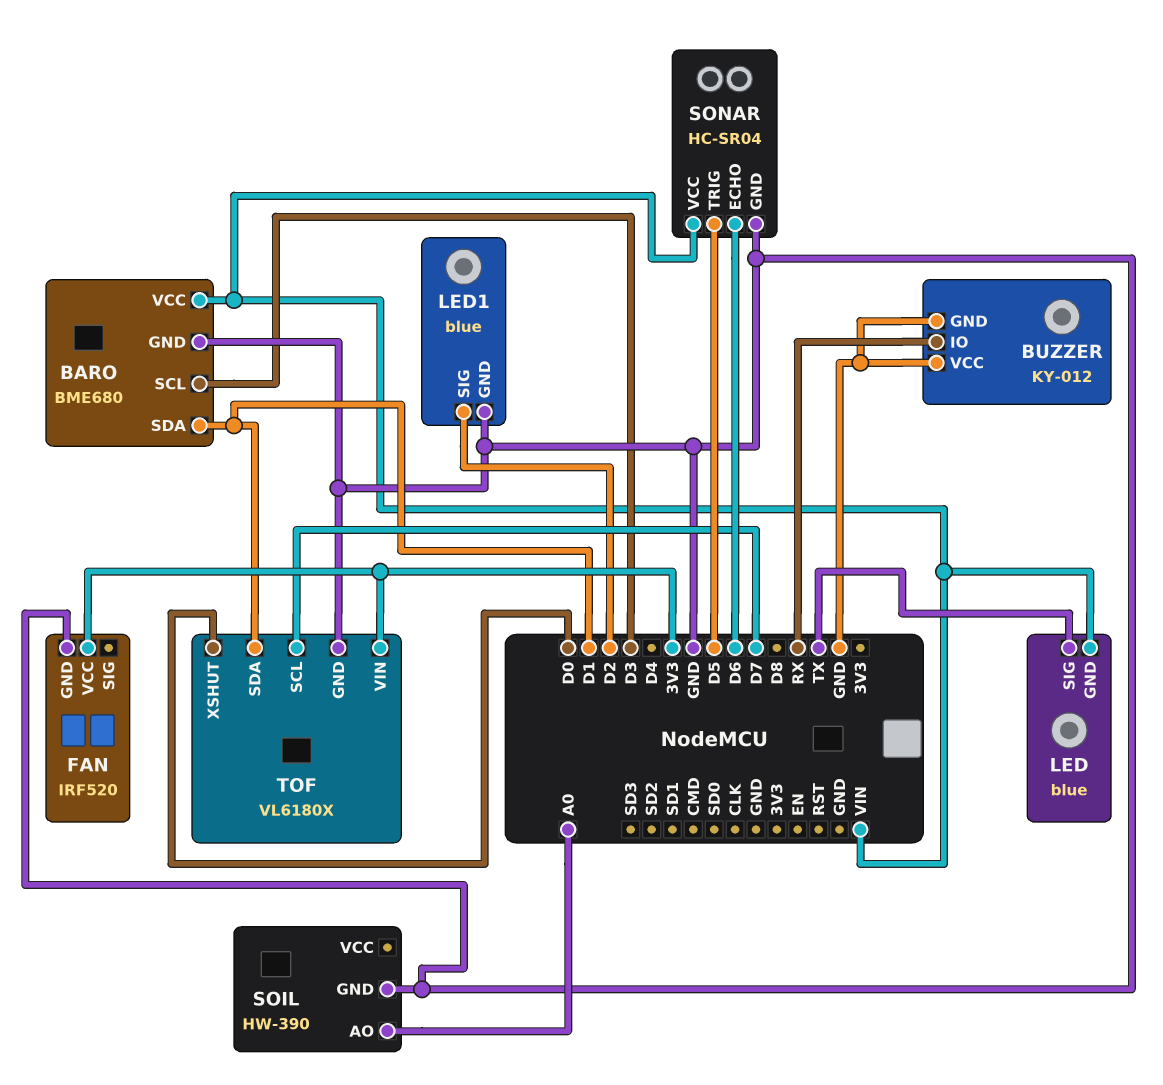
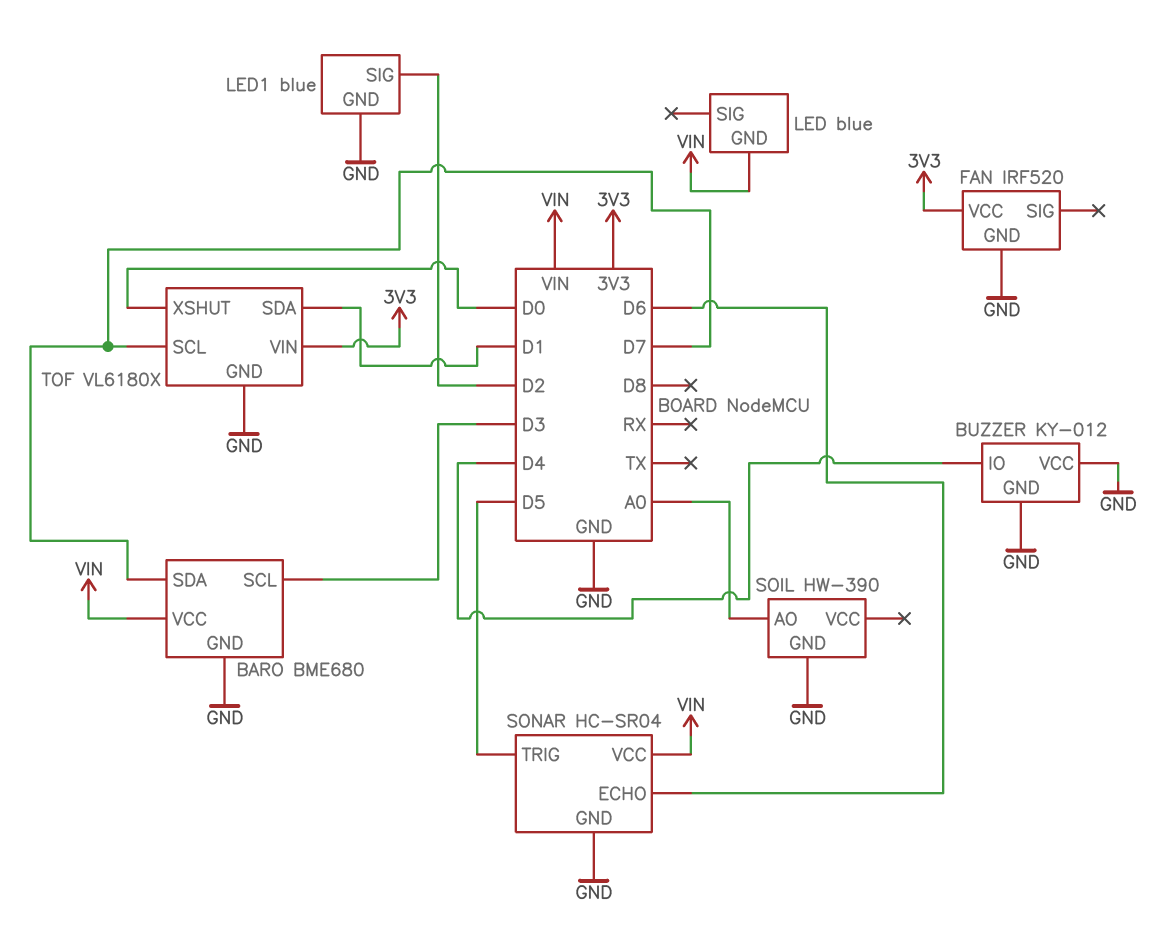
BARO pin SDA: D1 -> D7
BUZZER pin IO: RX -> D4
LED pin SIG: TX -> none

